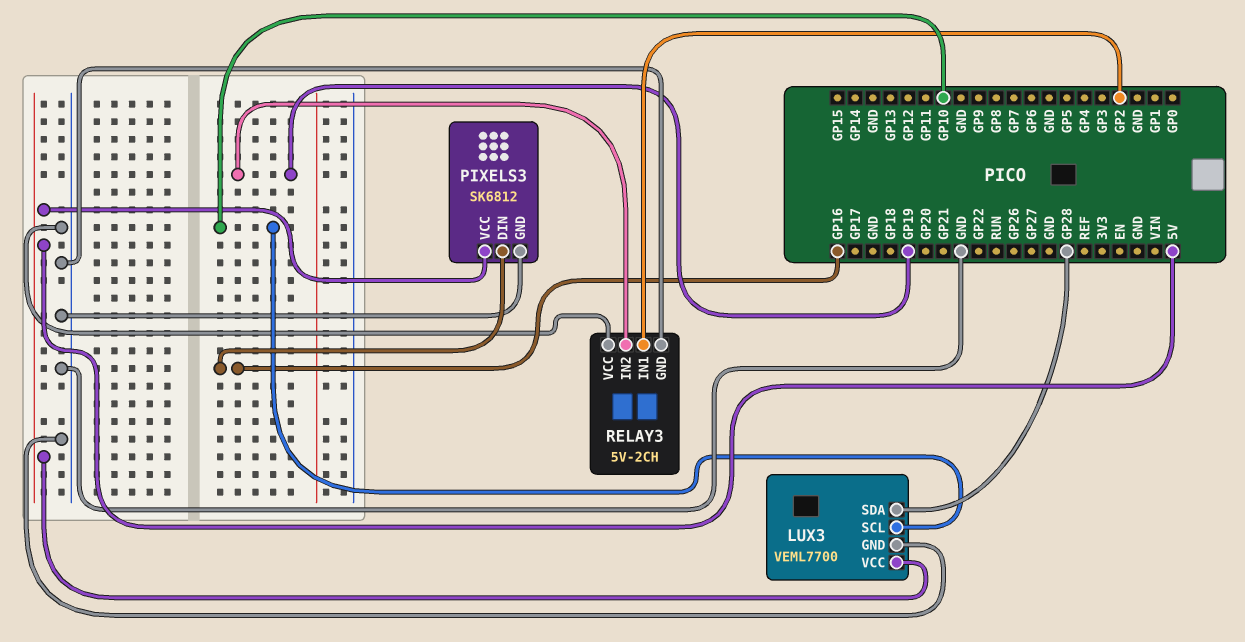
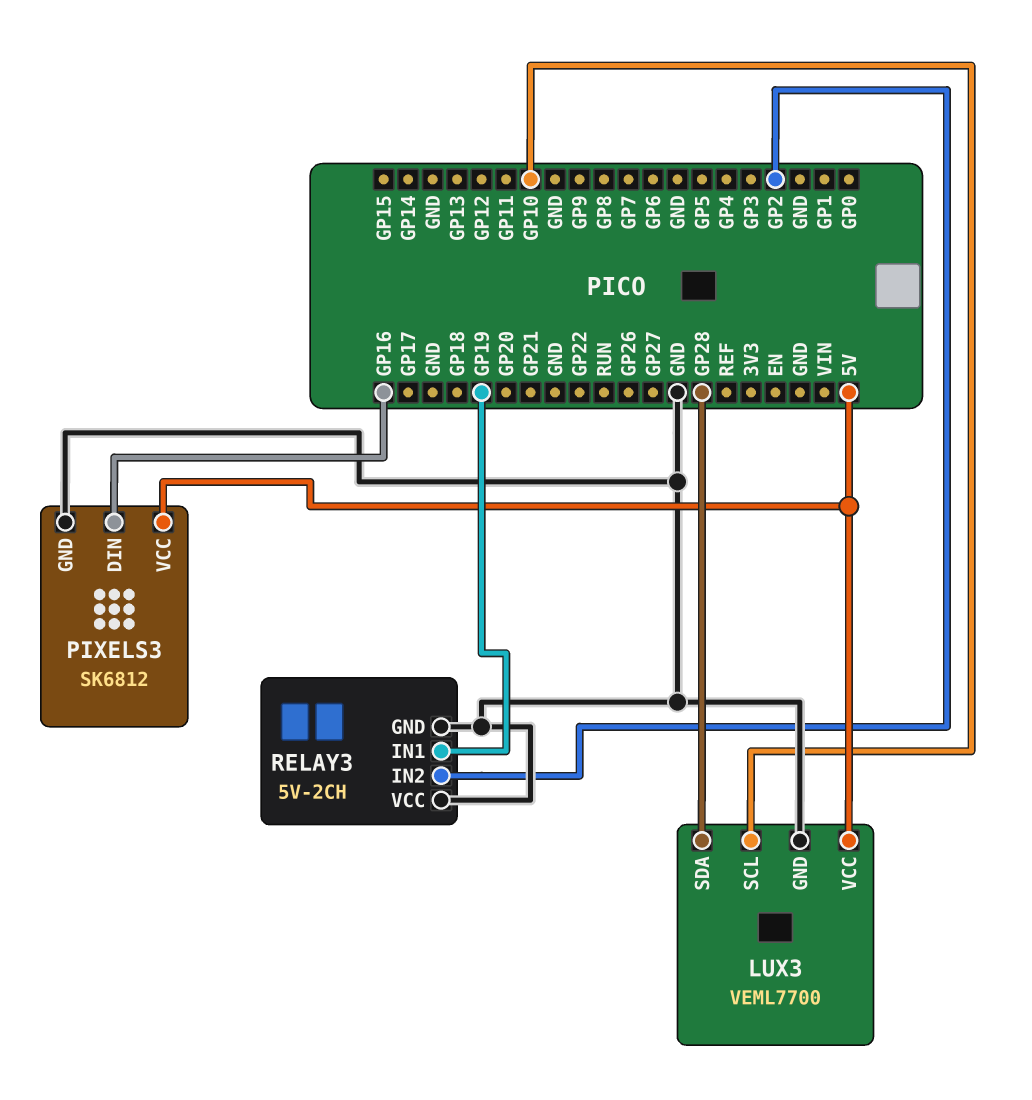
RELAY3 pin IN1: GP2 -> GP19
RELAY3 pin IN2: GP19 -> GP2

